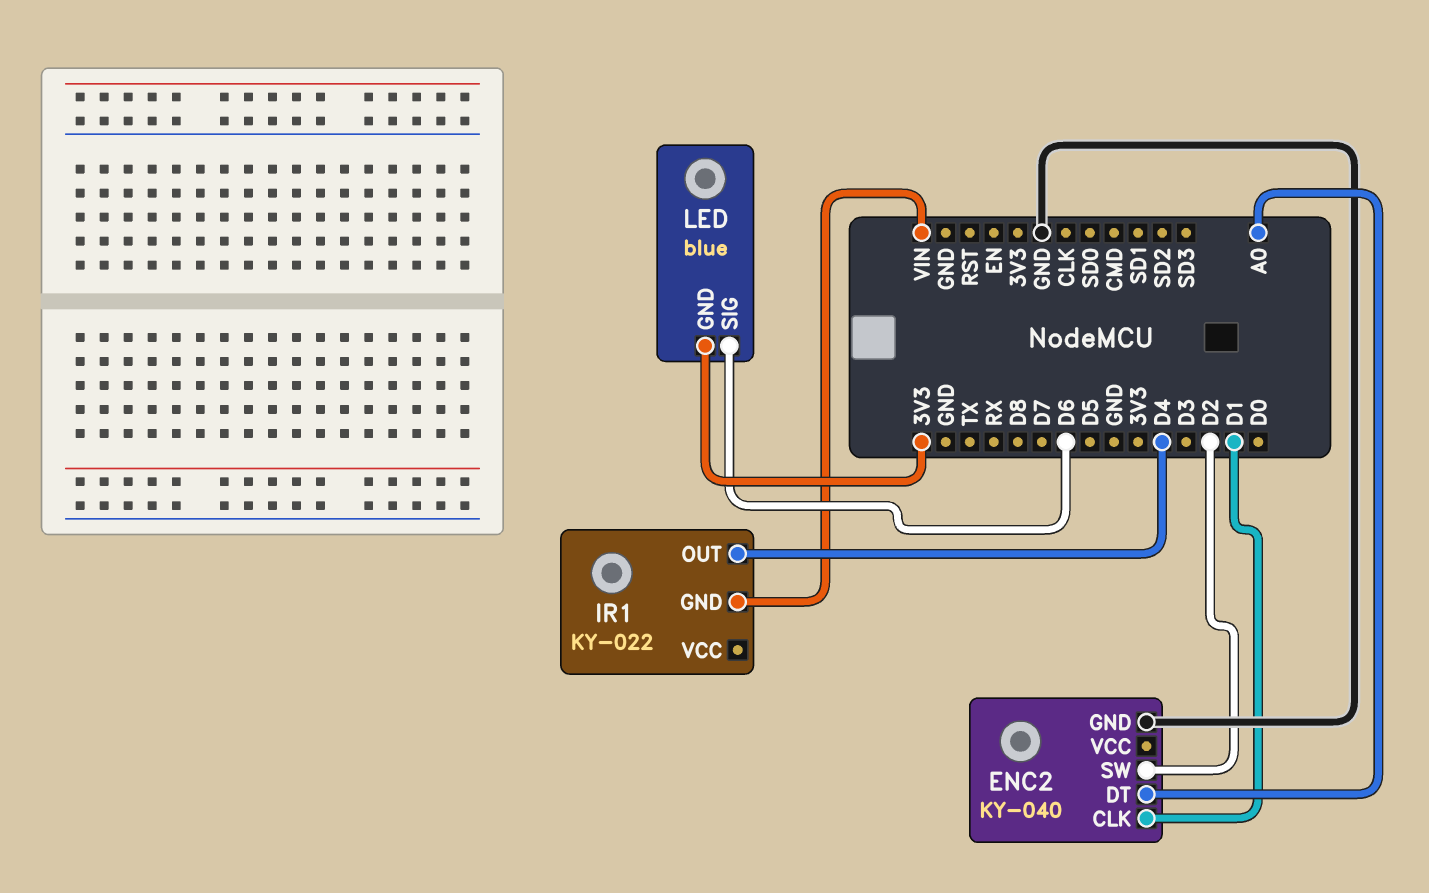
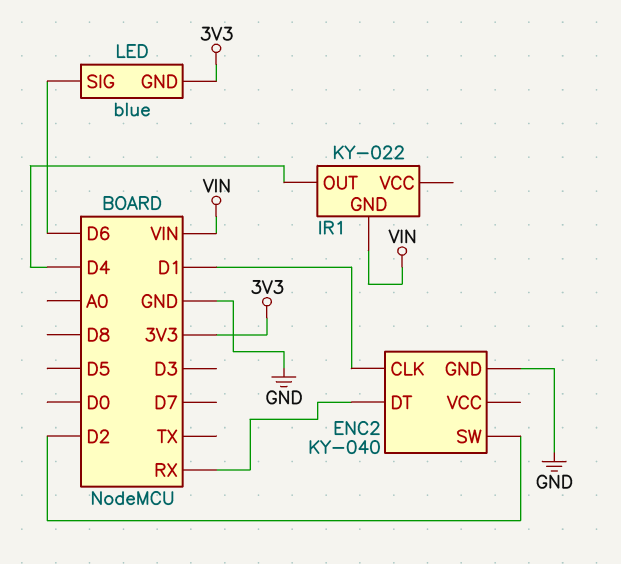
ENC2 pin DT: A0 -> RX

